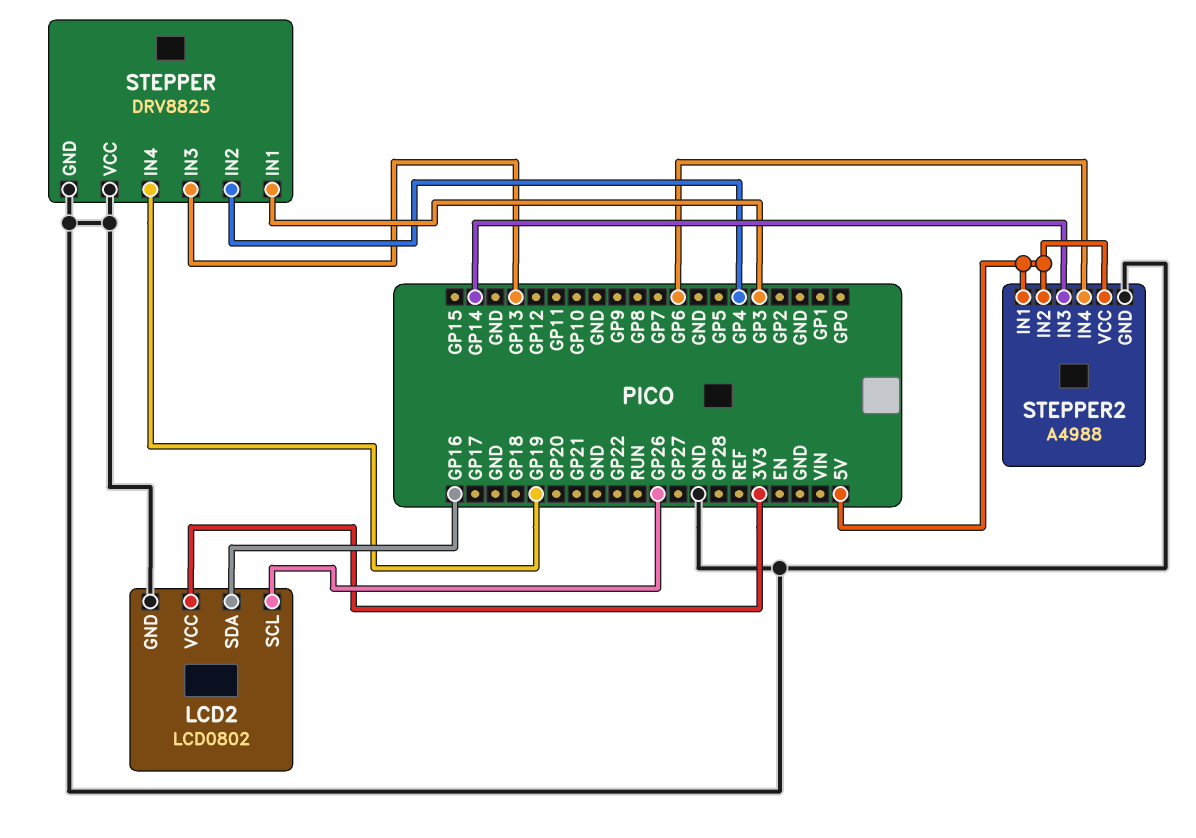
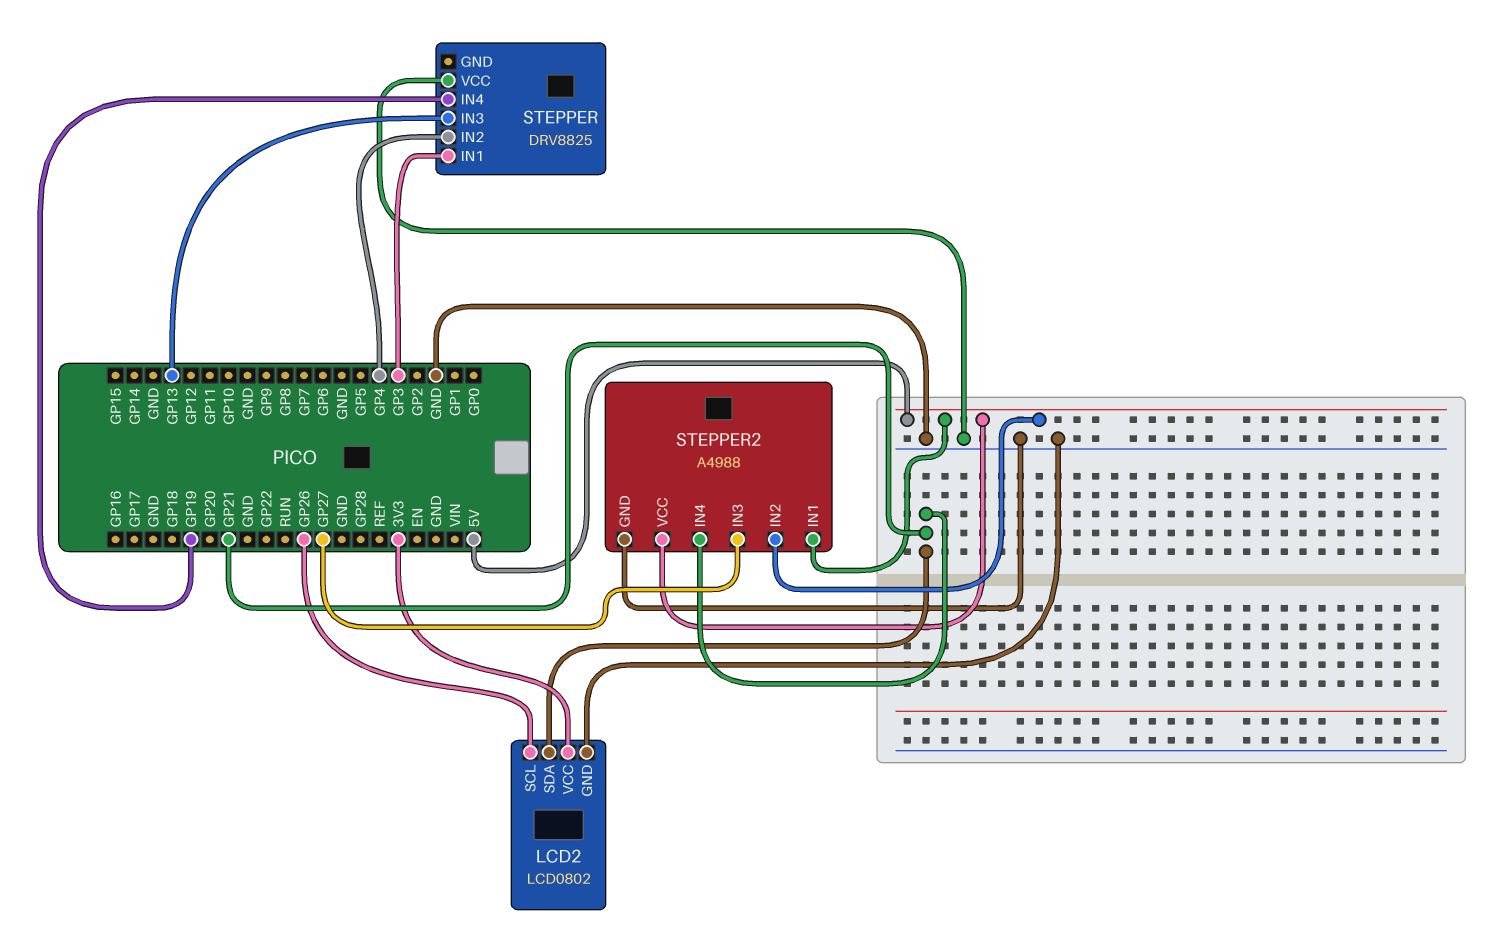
LCD2 pin SDA: GP16 -> GP21
STEPPER pin GND: GND -> none
STEPPER2 pin IN3: GP14 -> GP27
STEPPER2 pin IN4: GP6 -> GP21

